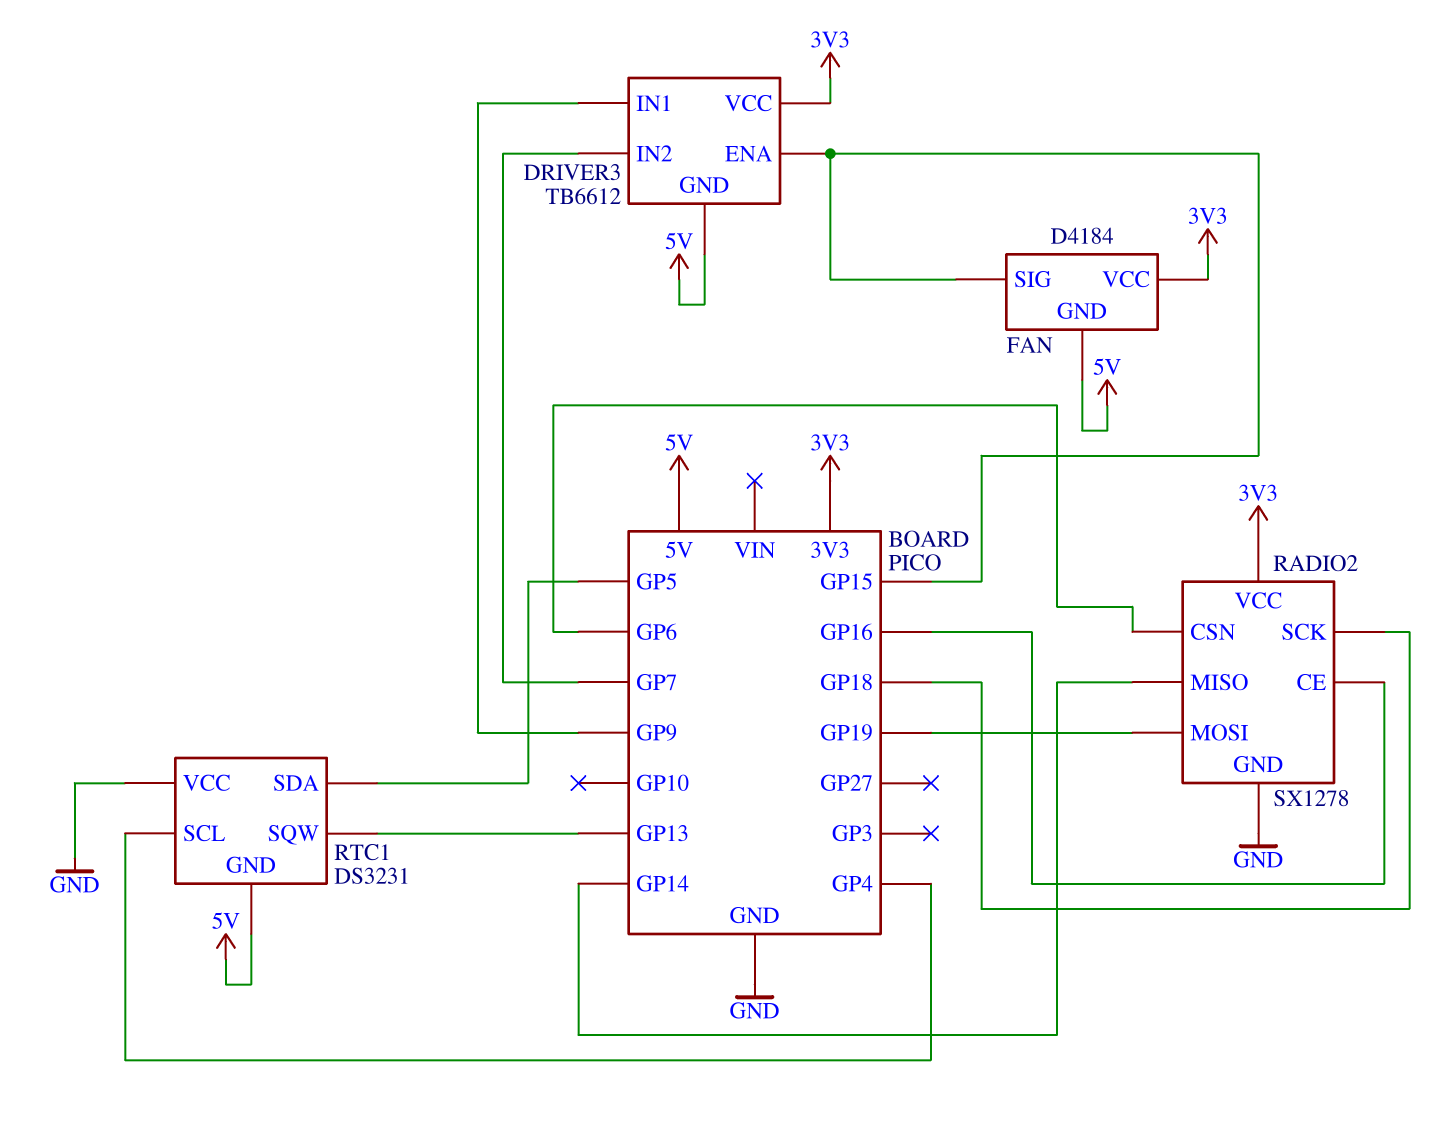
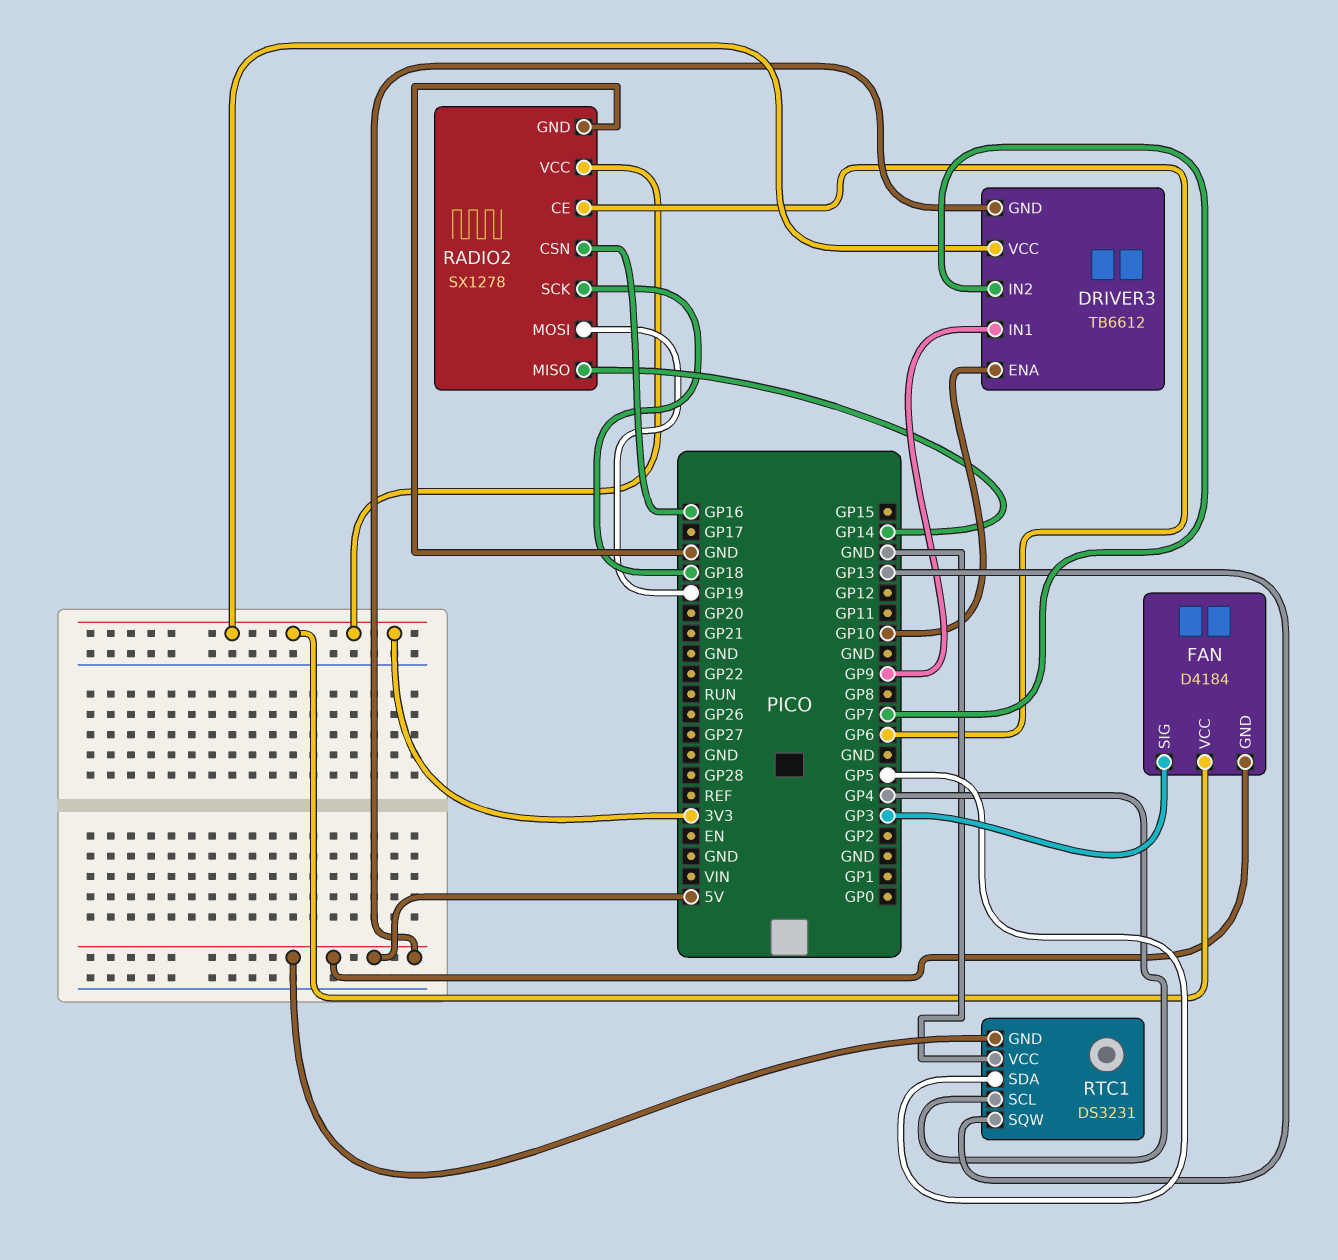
DRIVER3 pin ENA: GP15 -> GP10
FAN pin SIG: GP15 -> GP3
RADIO2 pin CE: GP16 -> GP6
RADIO2 pin CSN: GP6 -> GP16

